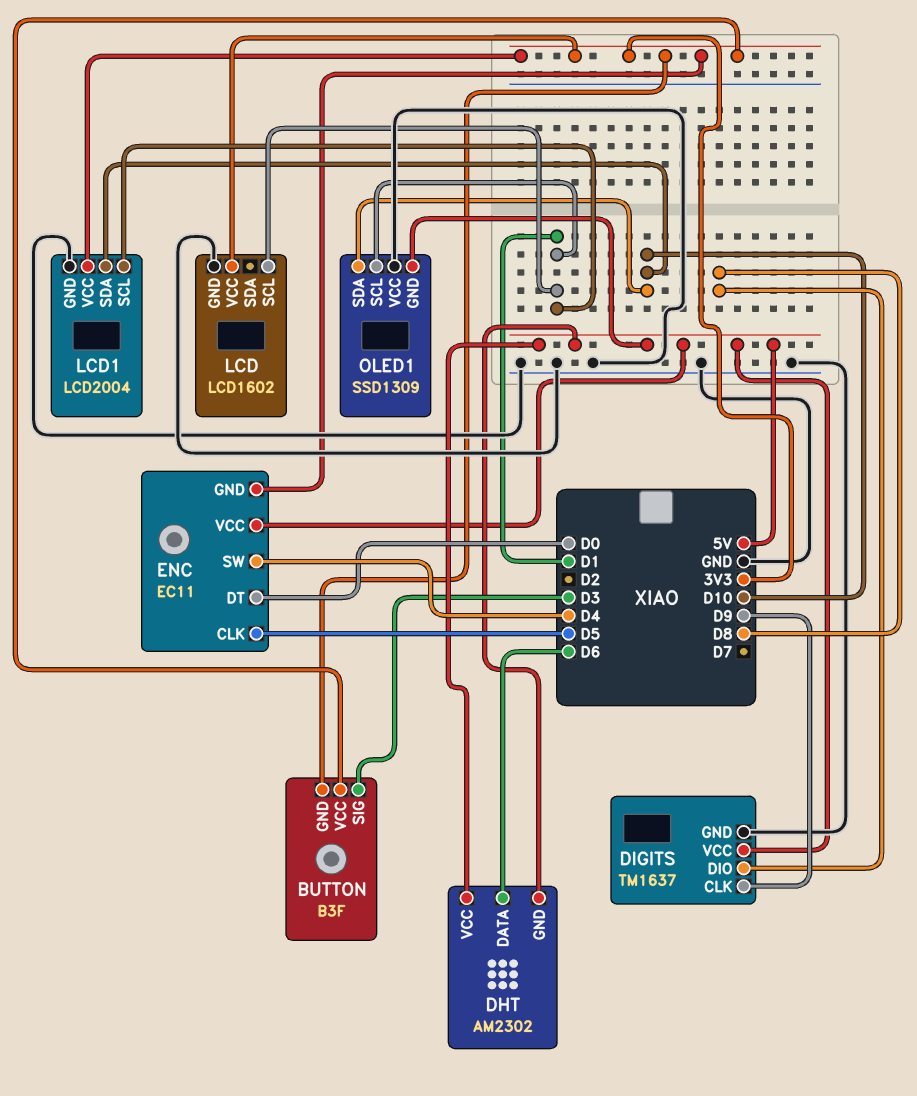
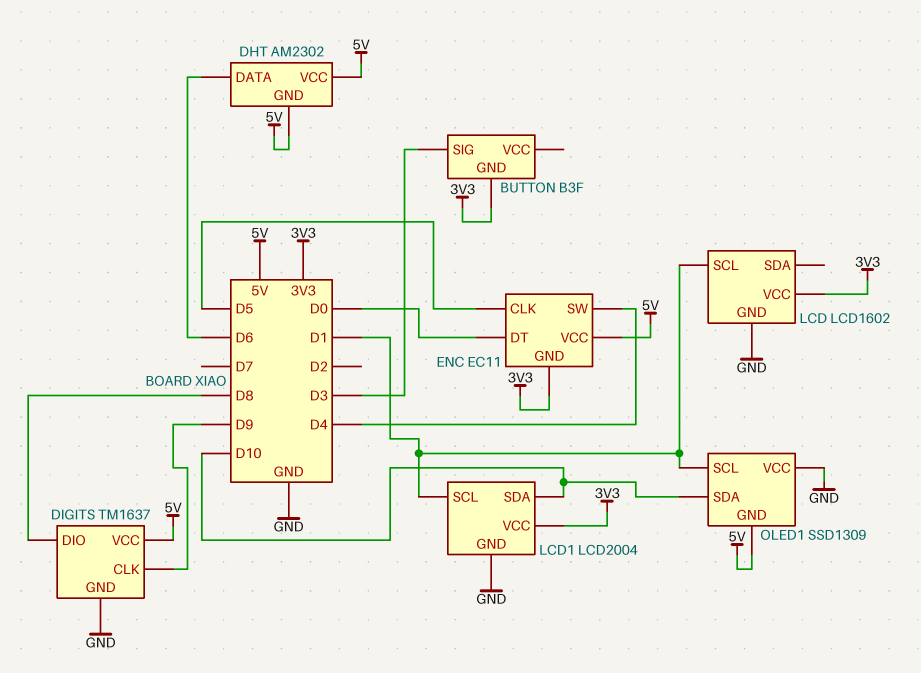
BUTTON pin VCC: 3V3 -> none

